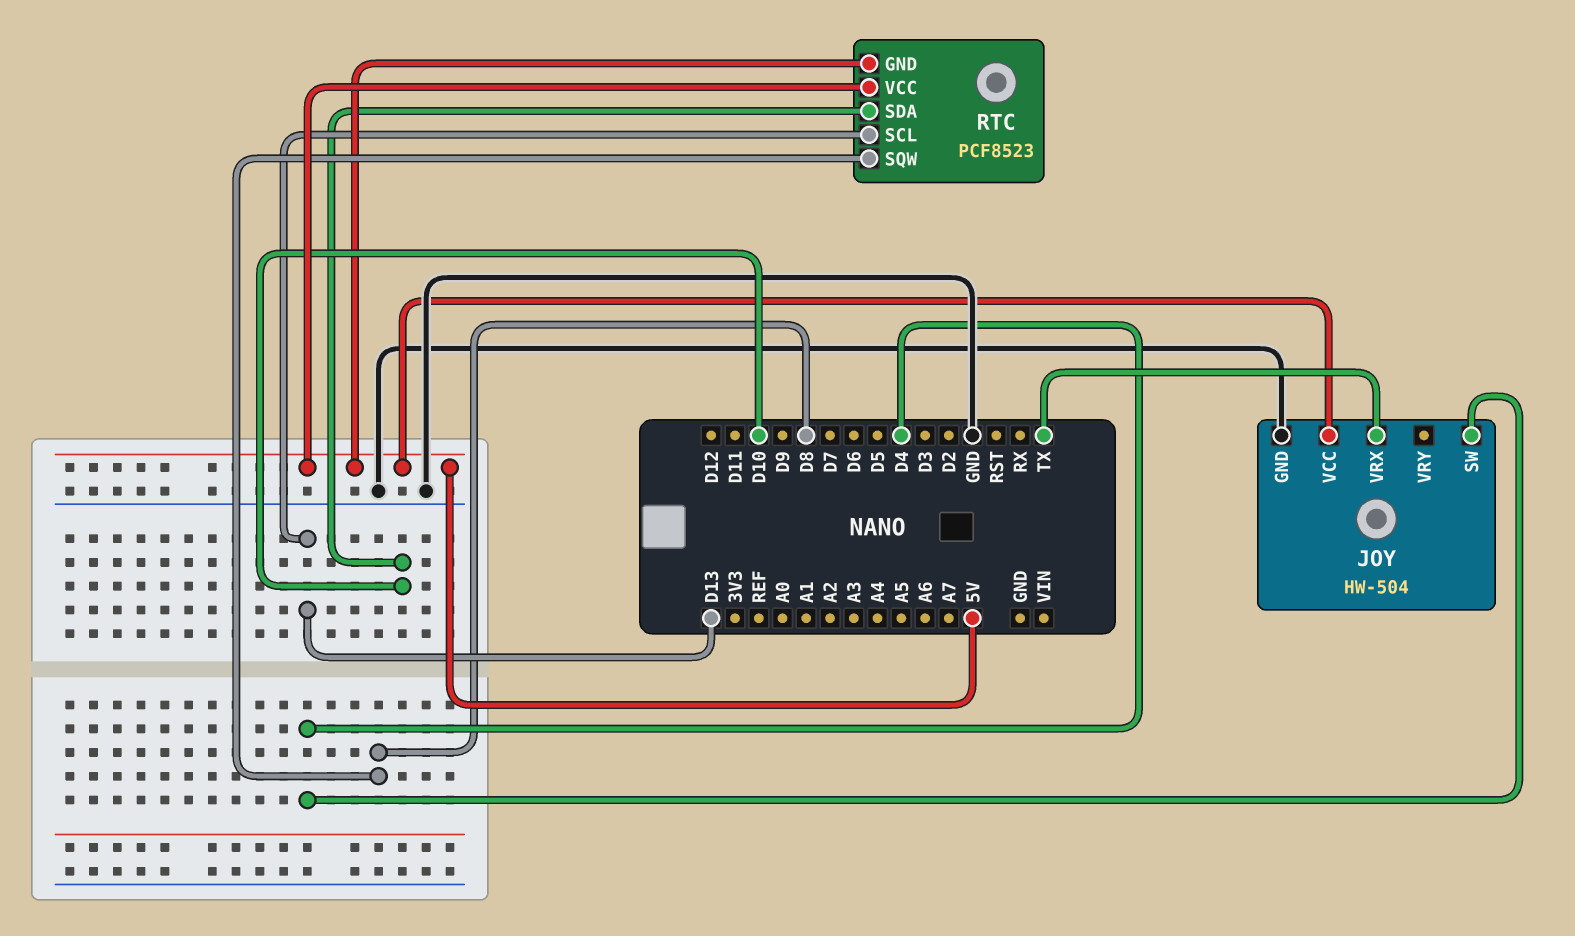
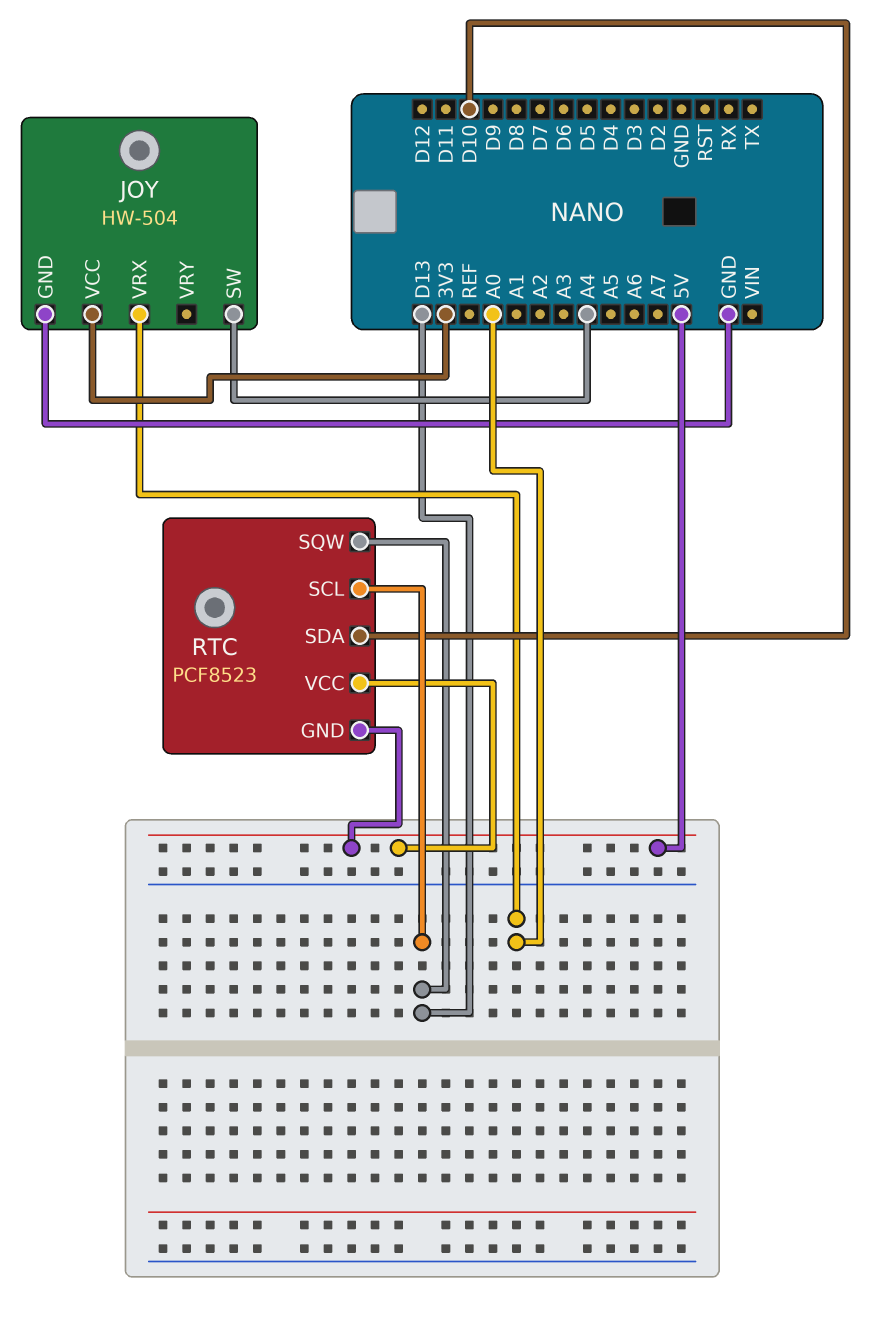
JOY pin SW: D4 -> A4
JOY pin VCC: 5V -> 3V3
JOY pin VRX: TX -> A0
RTC pin SQW: D8 -> D13

